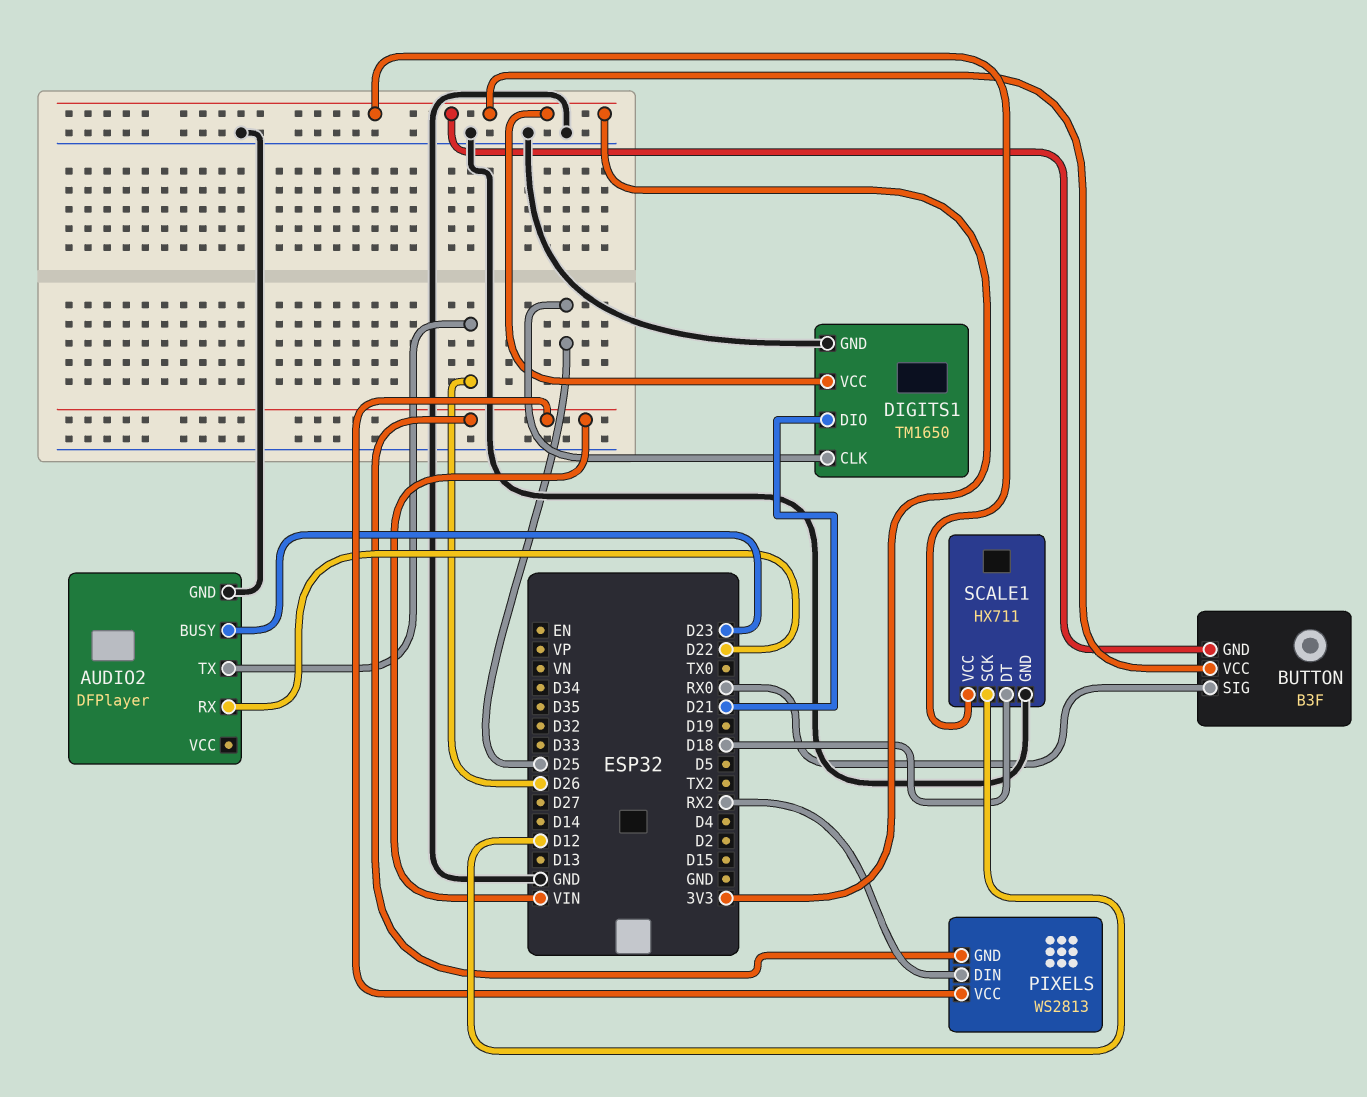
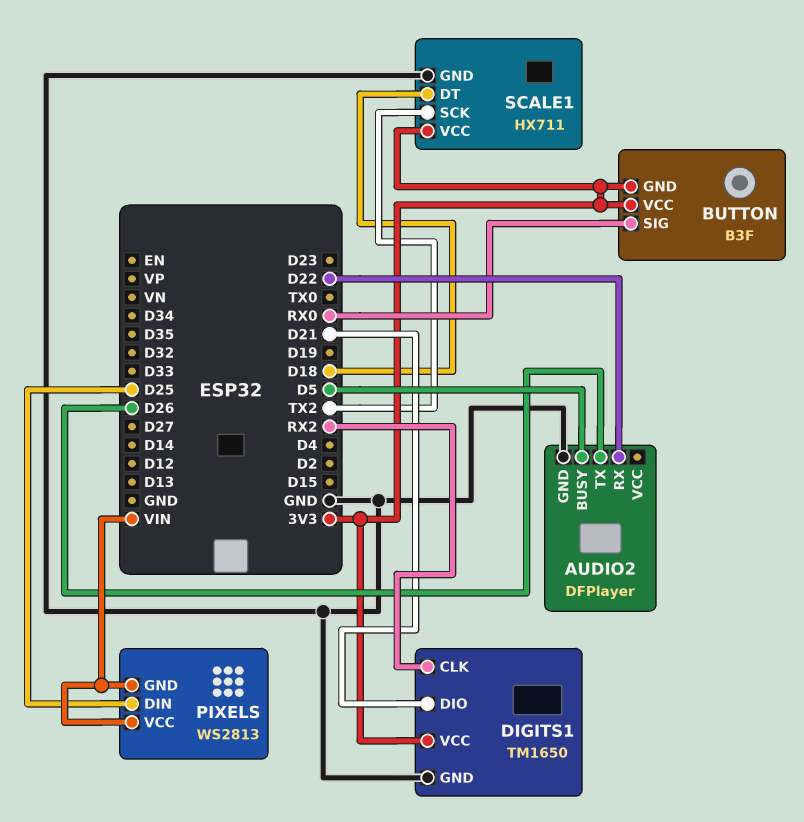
AUDIO2 pin BUSY: D23 -> D5
DIGITS1 pin CLK: D25 -> RX2
PIXELS pin DIN: RX2 -> D25
SCALE1 pin SCK: D12 -> TX2

